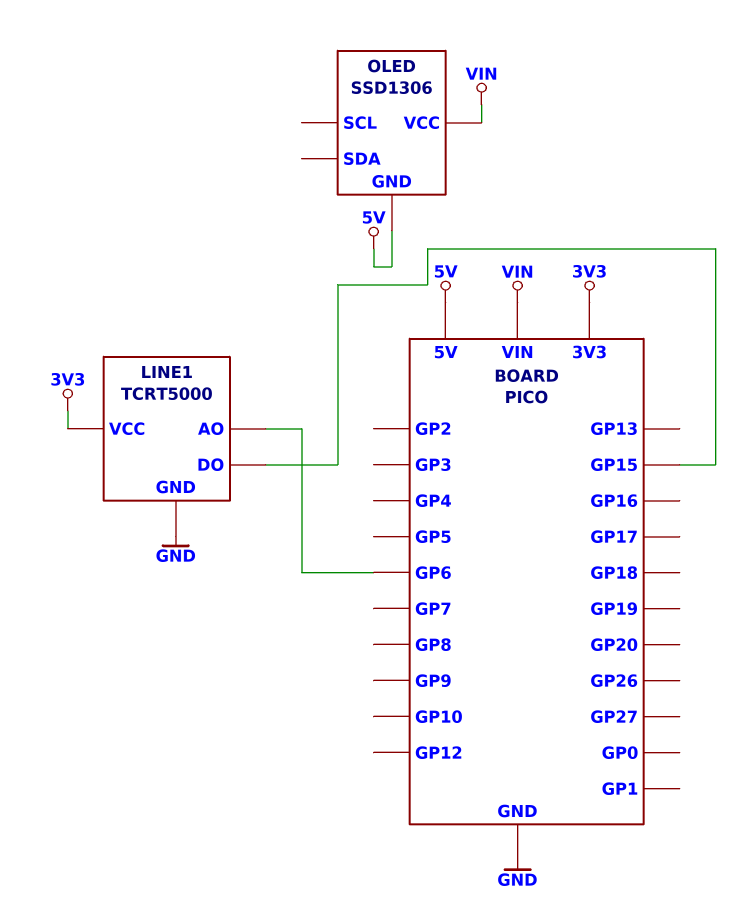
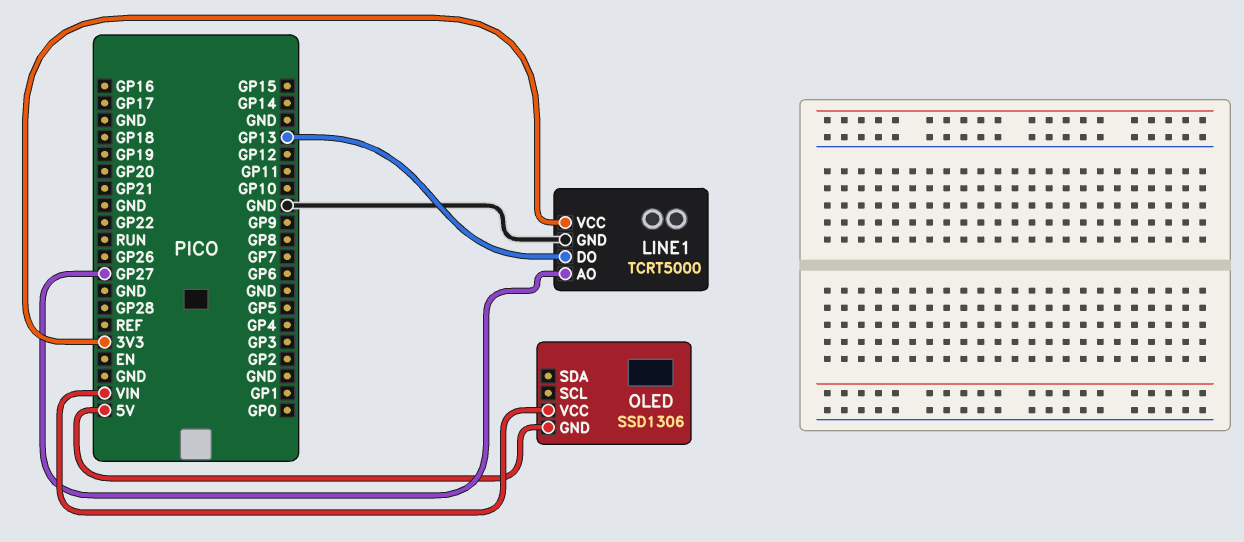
LINE1 pin AO: GP6 -> GP27
LINE1 pin DO: GP15 -> GP13

